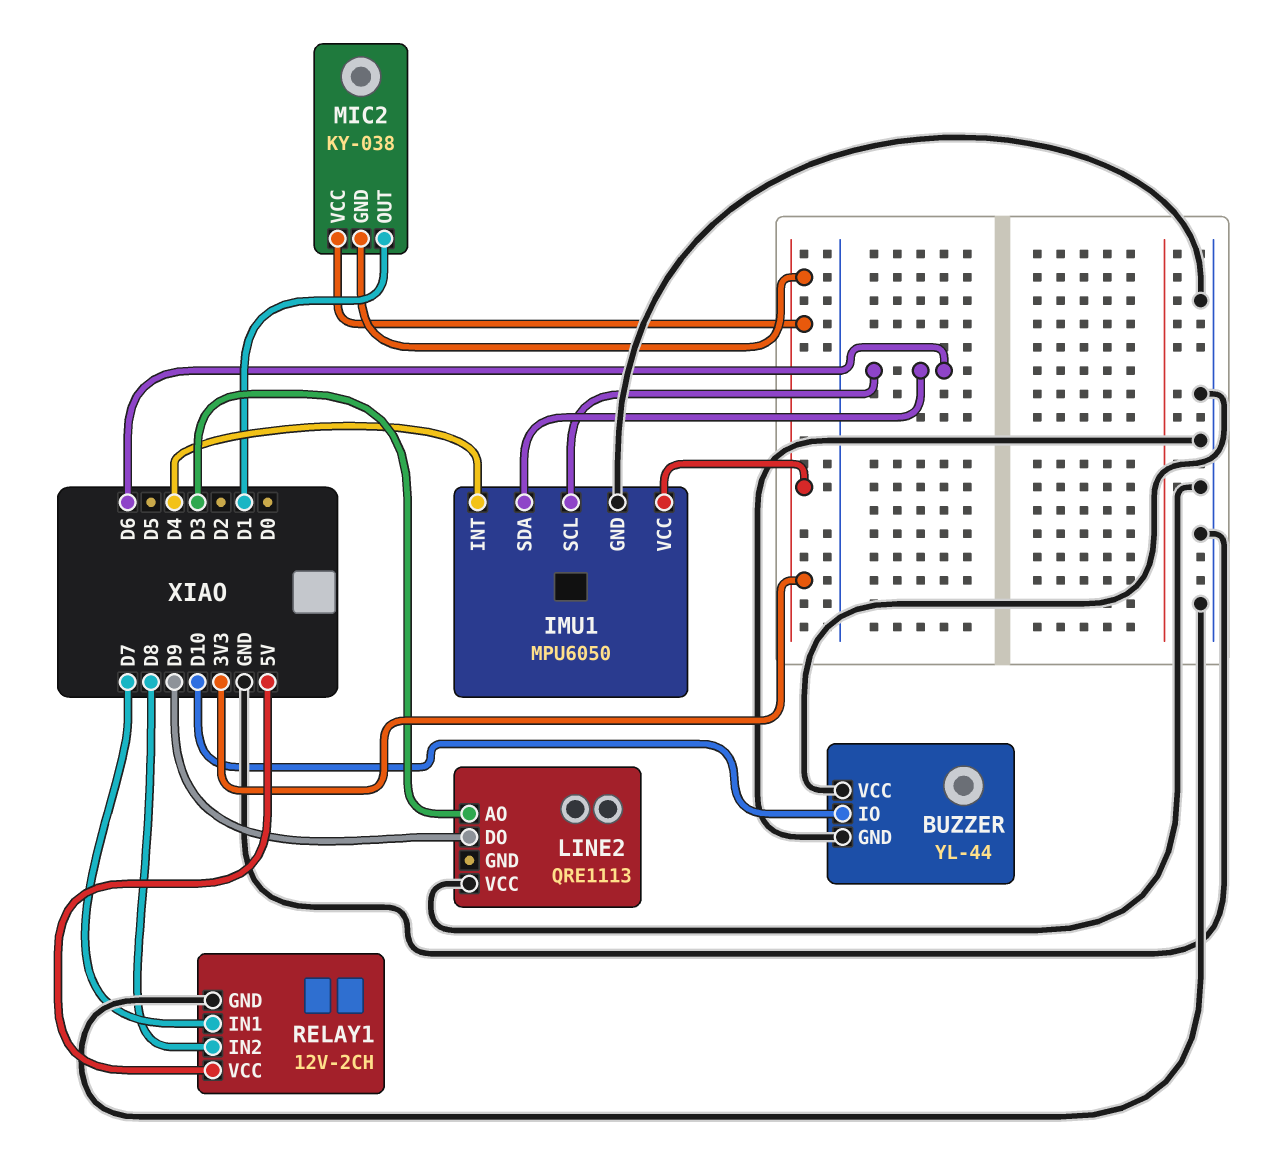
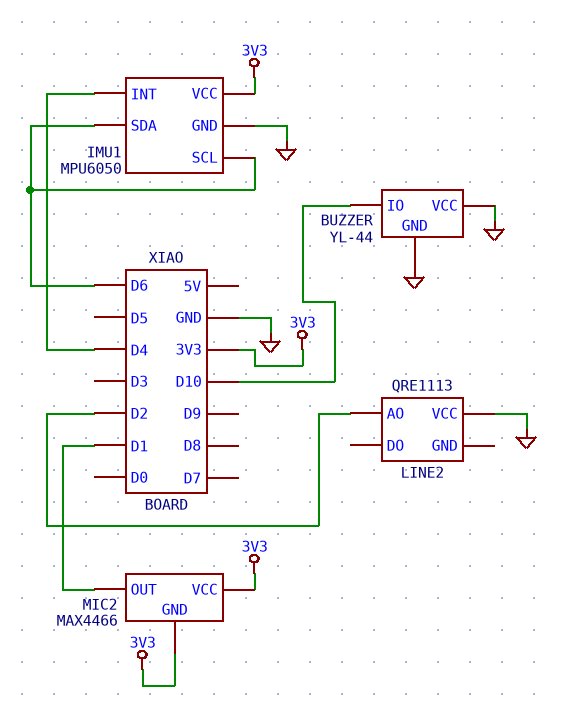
LINE2 pin AO: D3 -> D2
LINE2 pin DO: D9 -> none
MIC2: KY-038 -> MAX4466
RELAY1: 12V-2CH -> none
RELAY1 pin GND: GND -> none
RELAY1 pin IN1: D7 -> none
RELAY1 pin IN2: D8 -> none
RELAY1 pin VCC: 5V -> none

